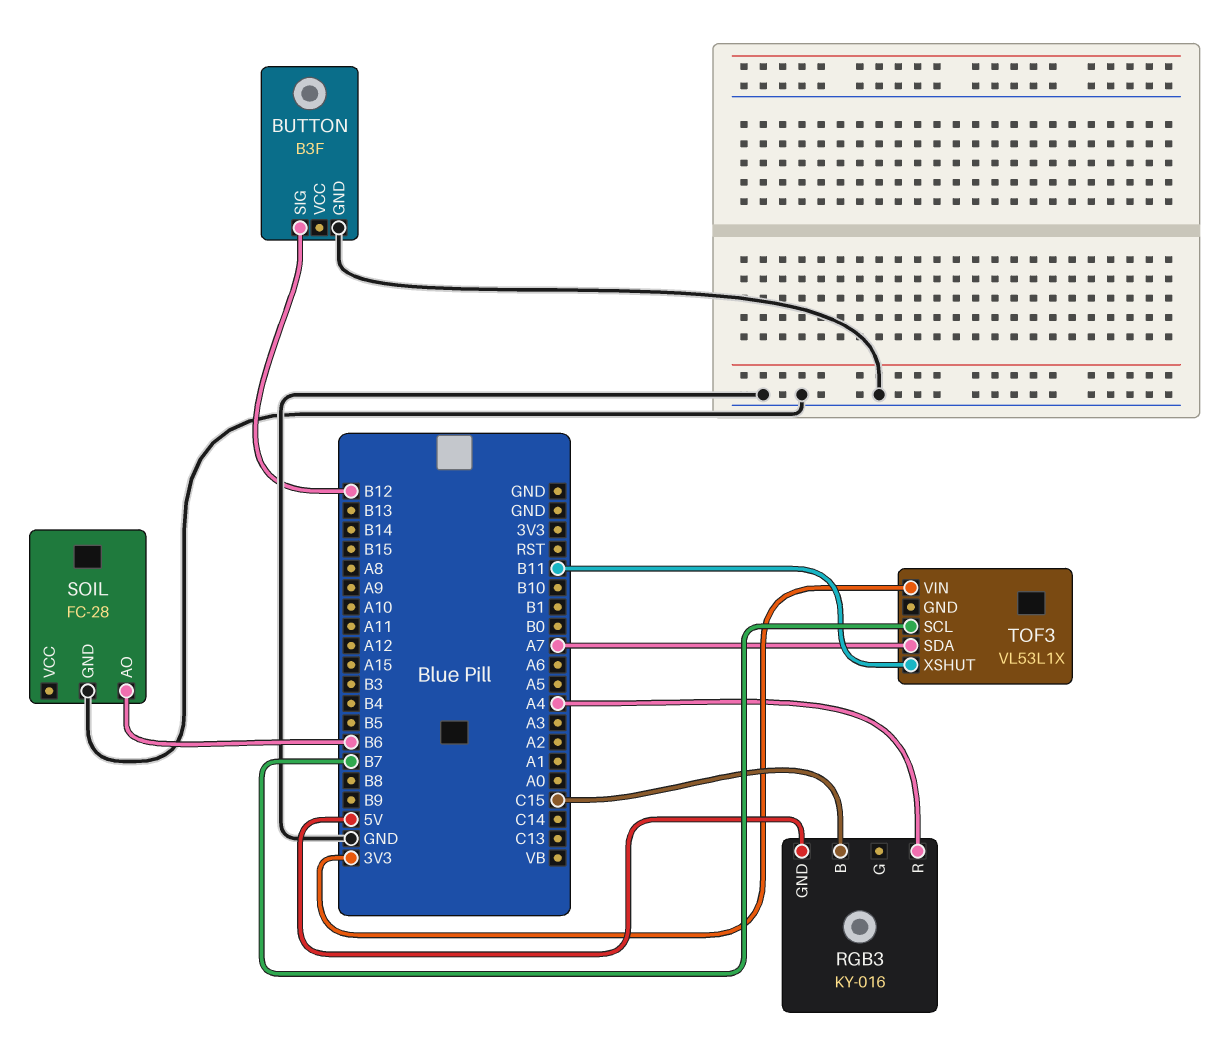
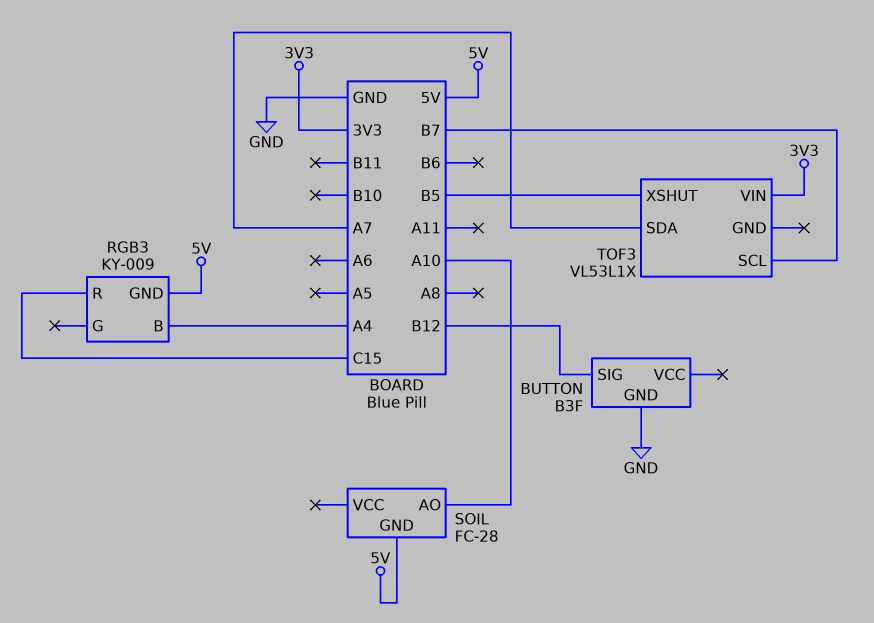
RGB3: KY-016 -> KY-009
RGB3 pin B: C15 -> A4
RGB3 pin R: A4 -> C15
SOIL pin AO: B6 -> A10
SOIL pin GND: GND -> 5V
TOF3 pin XSHUT: B11 -> B5

